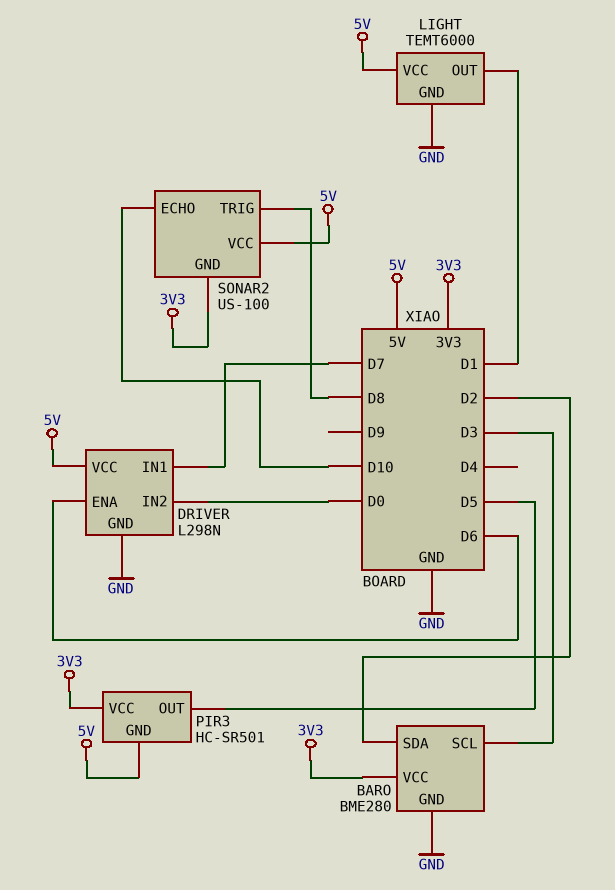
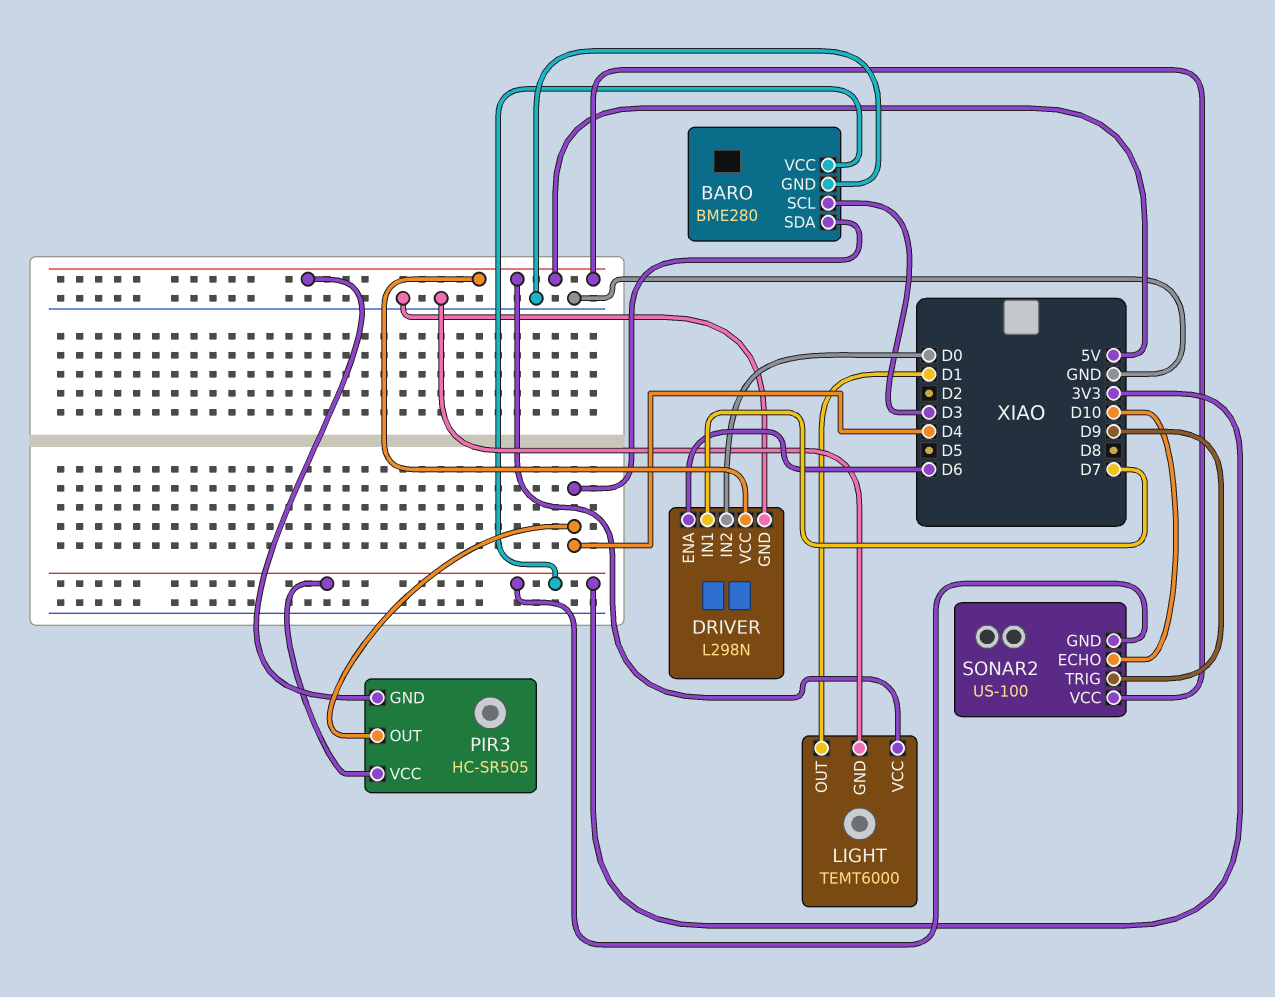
BARO pin SDA: D2 -> D4
PIR3: HC-SR501 -> HC-SR505
PIR3 pin OUT: D5 -> D4
SONAR2 pin TRIG: D8 -> D9

